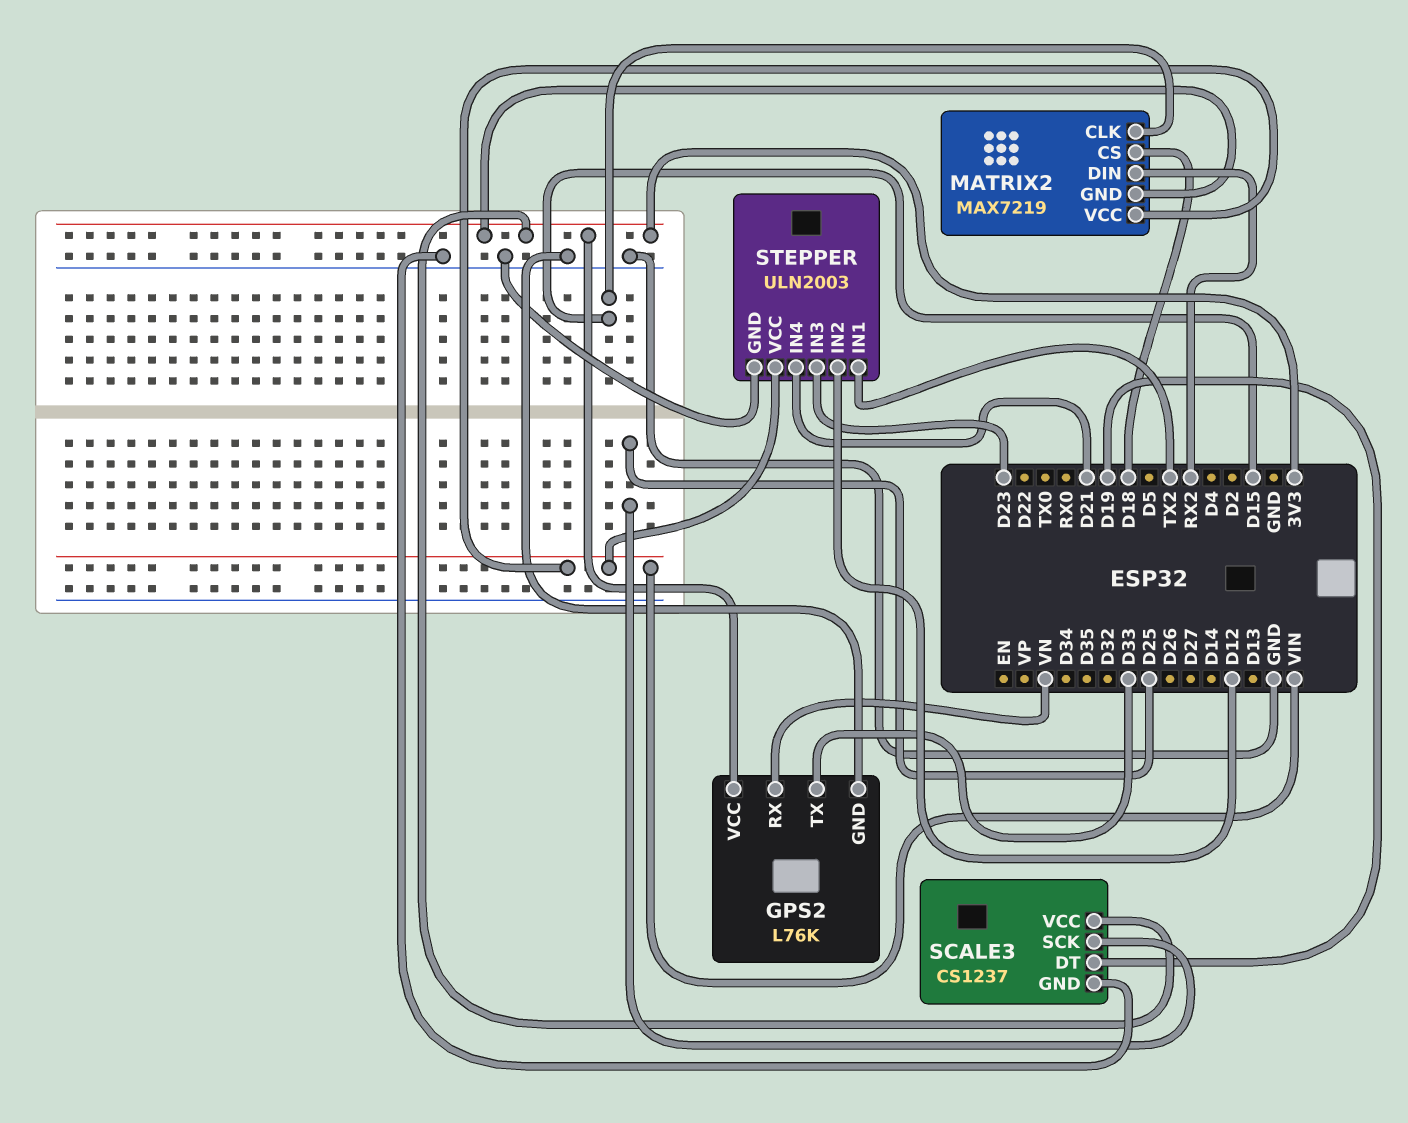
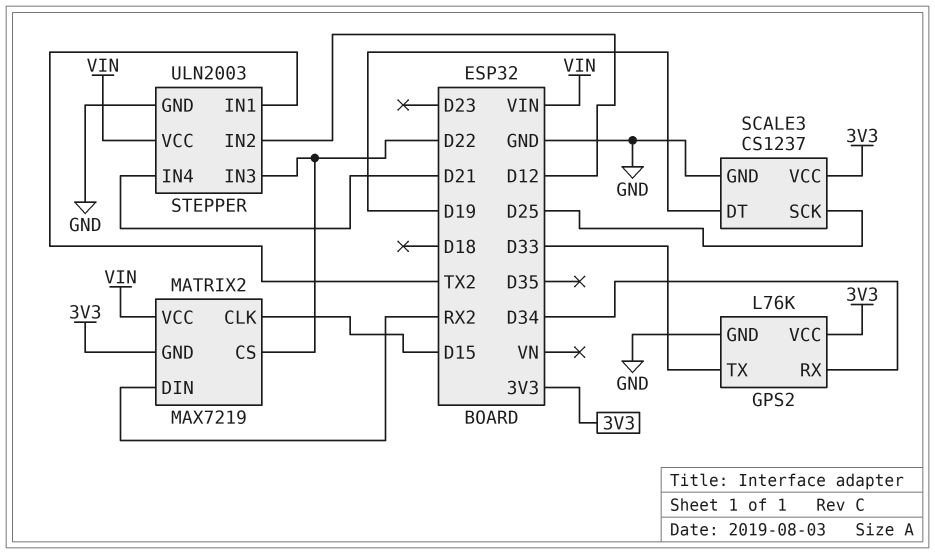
GPS2 pin RX: VN -> D34
MATRIX2 pin CS: D18 -> D22
STEPPER pin IN3: D23 -> D22

